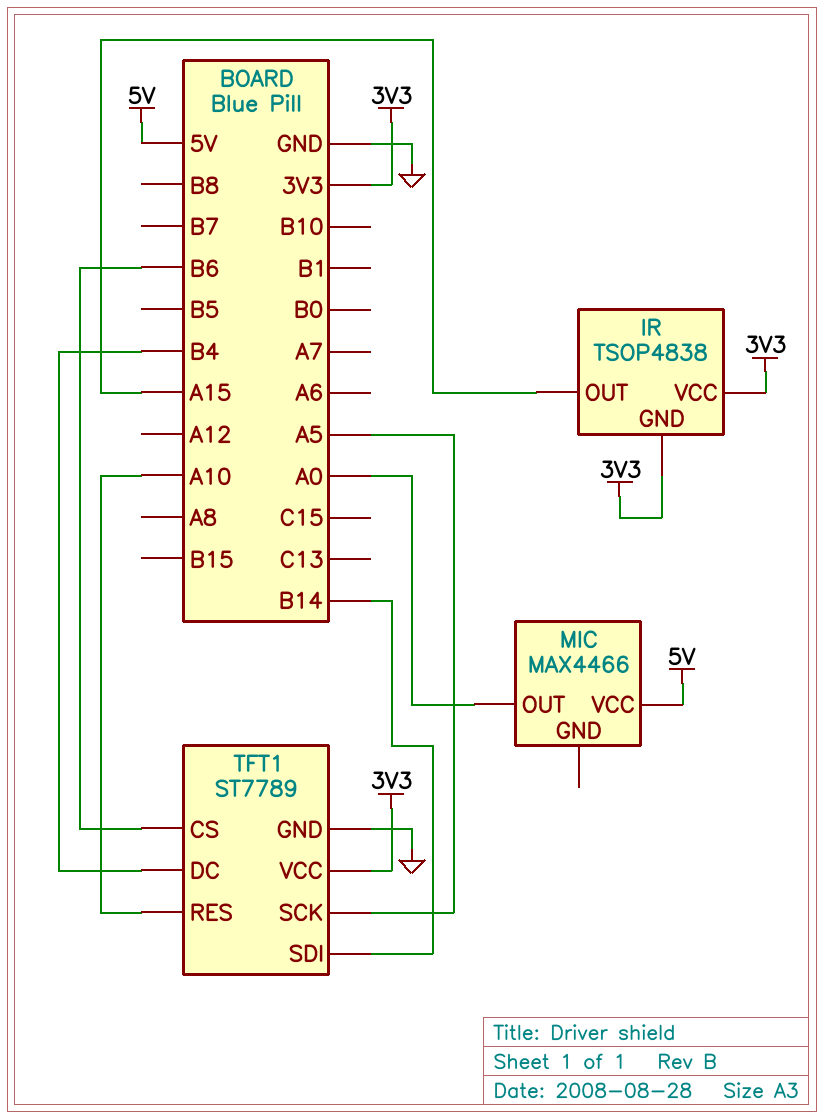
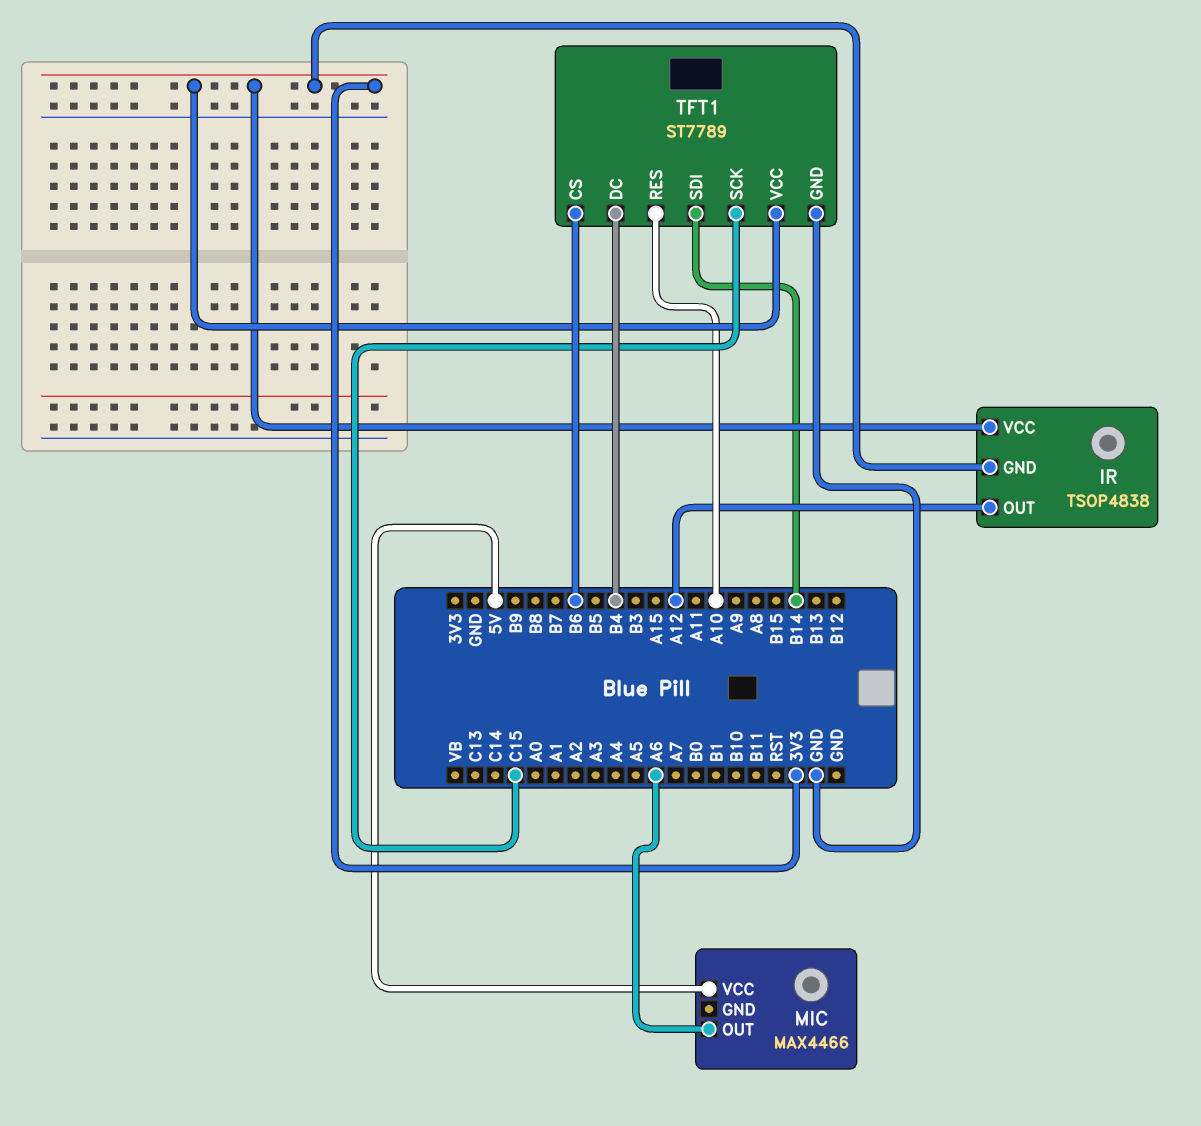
IR pin OUT: A15 -> A12
MIC pin OUT: A0 -> A6
TFT1 pin SCK: A5 -> C15

